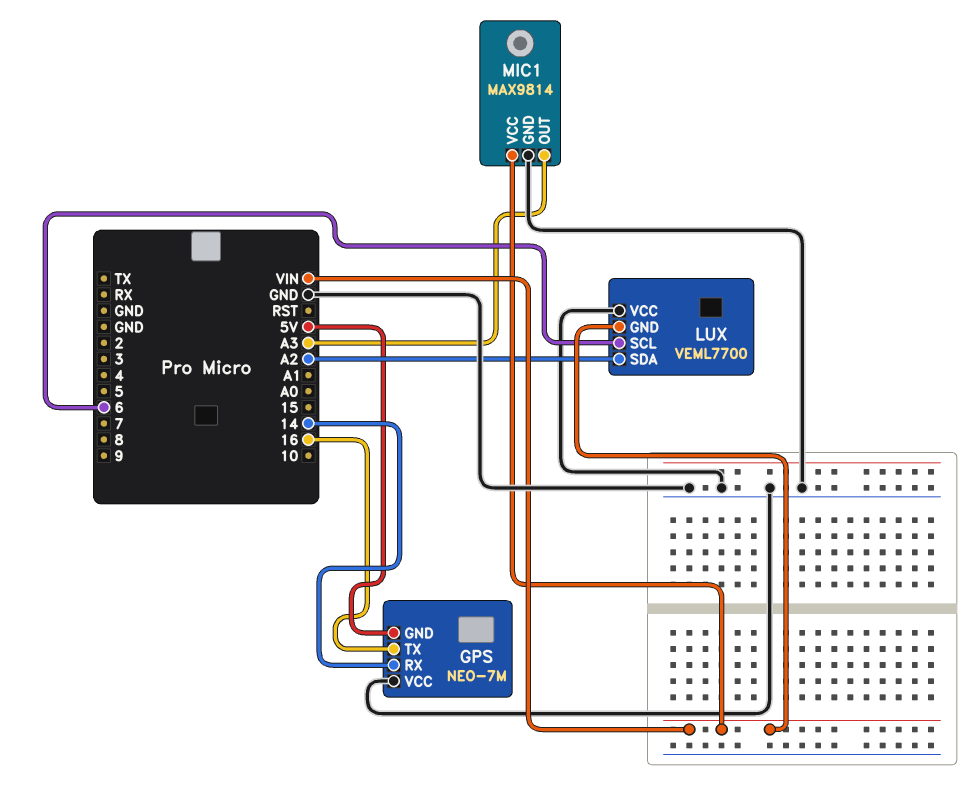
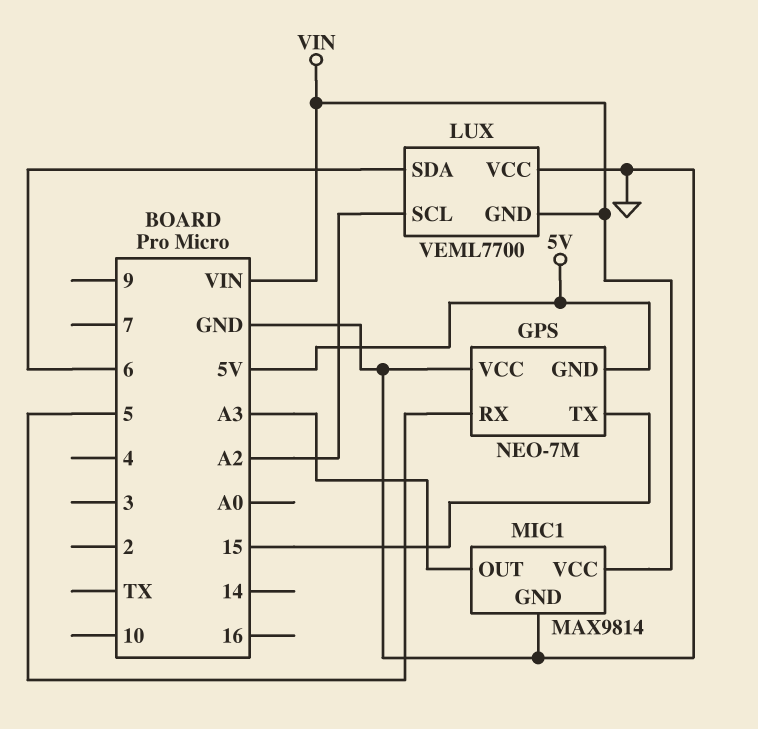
GPS pin RX: 14 -> 5
GPS pin TX: 16 -> 15
LUX pin SCL: 6 -> A2
LUX pin SDA: A2 -> 6

